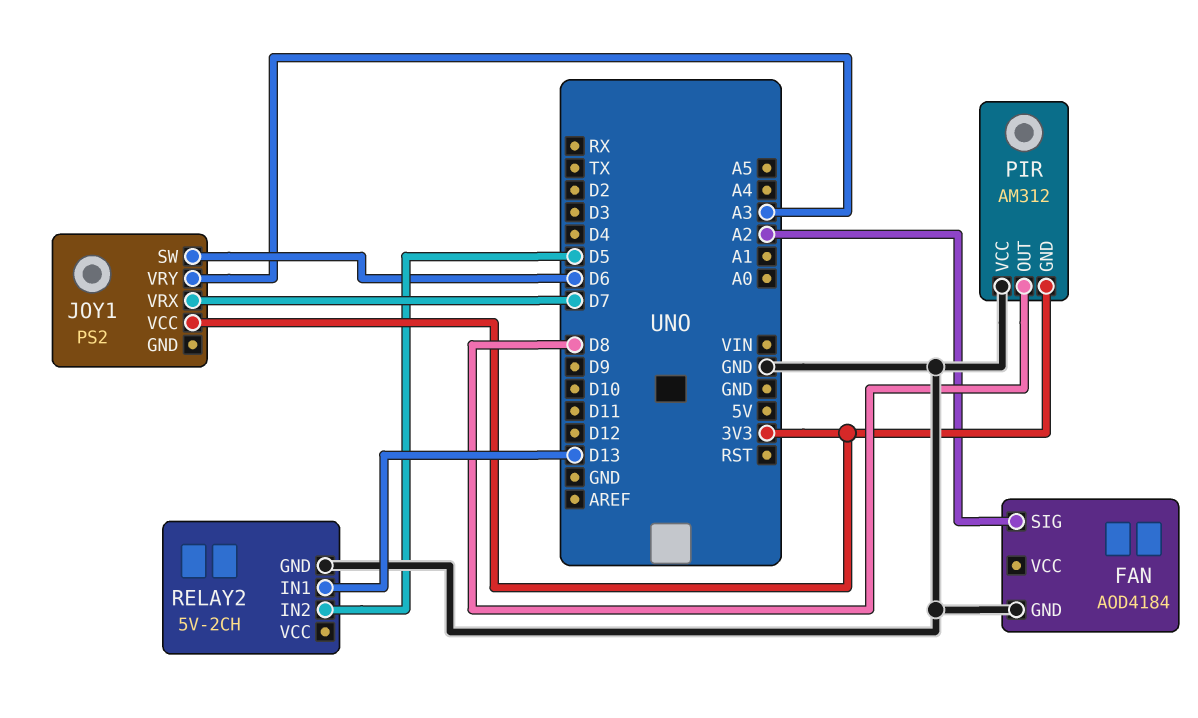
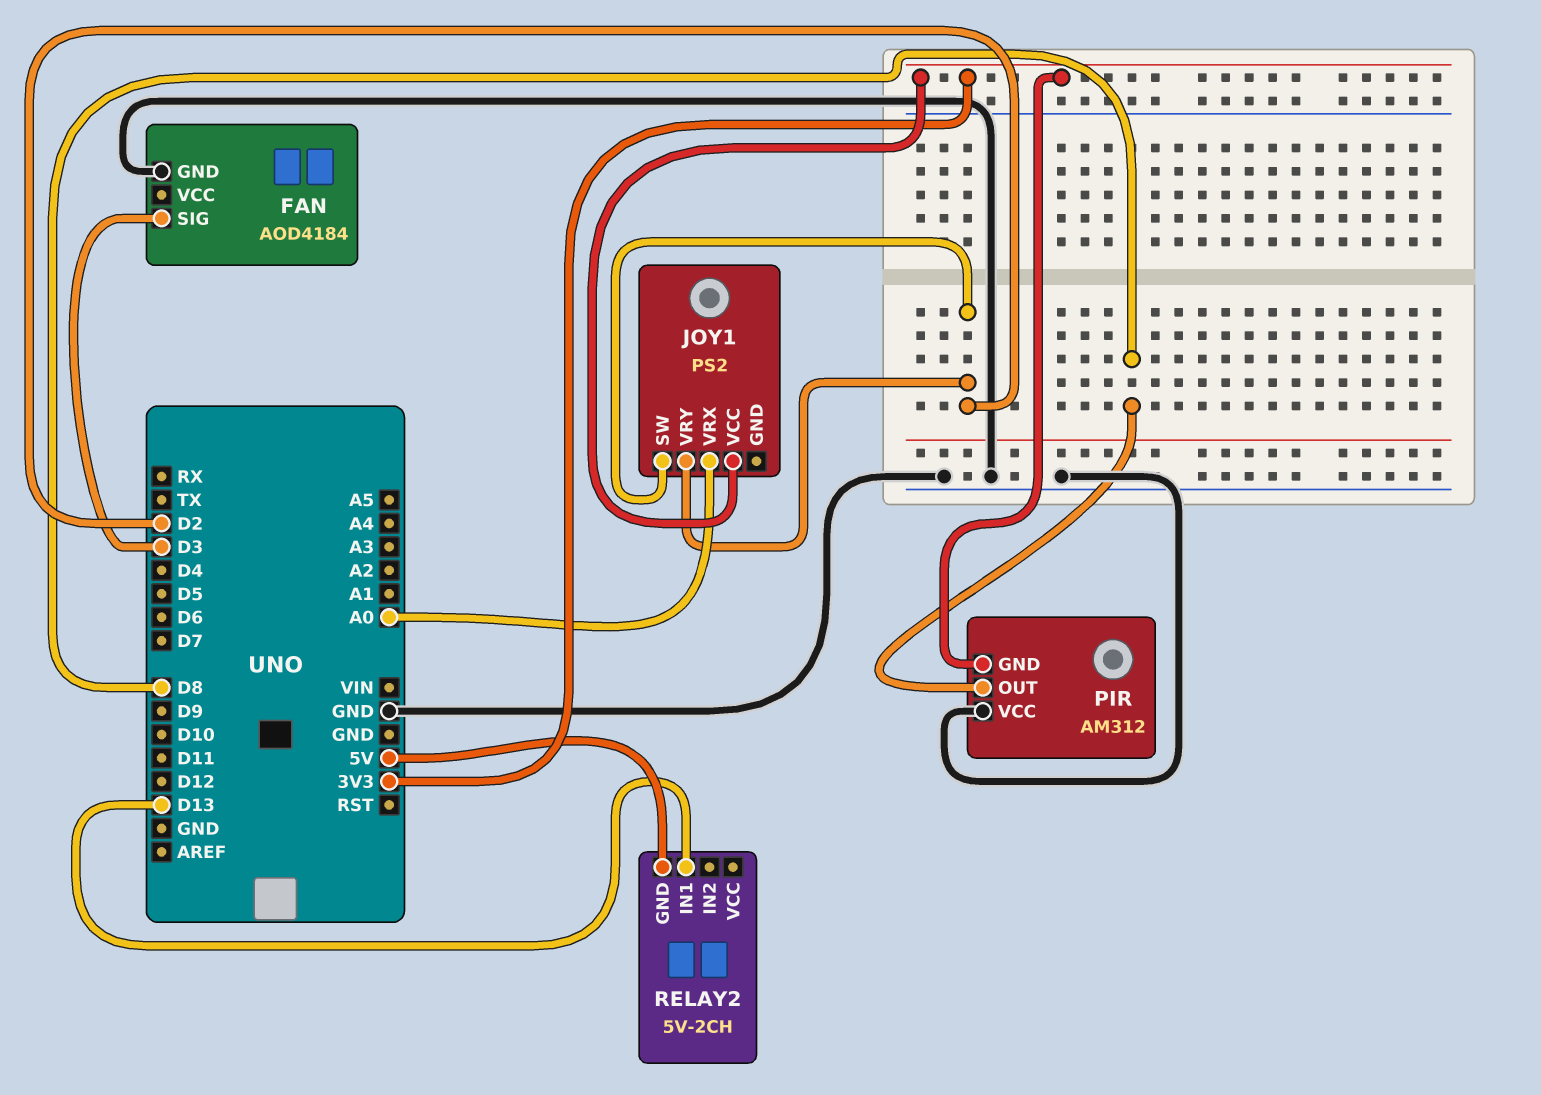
FAN pin SIG: A2 -> D3
JOY1 pin SW: D6 -> D2
JOY1 pin VRX: D7 -> A0
JOY1 pin VRY: A3 -> D2
RELAY2 pin GND: GND -> 5V
RELAY2 pin IN2: D5 -> none

